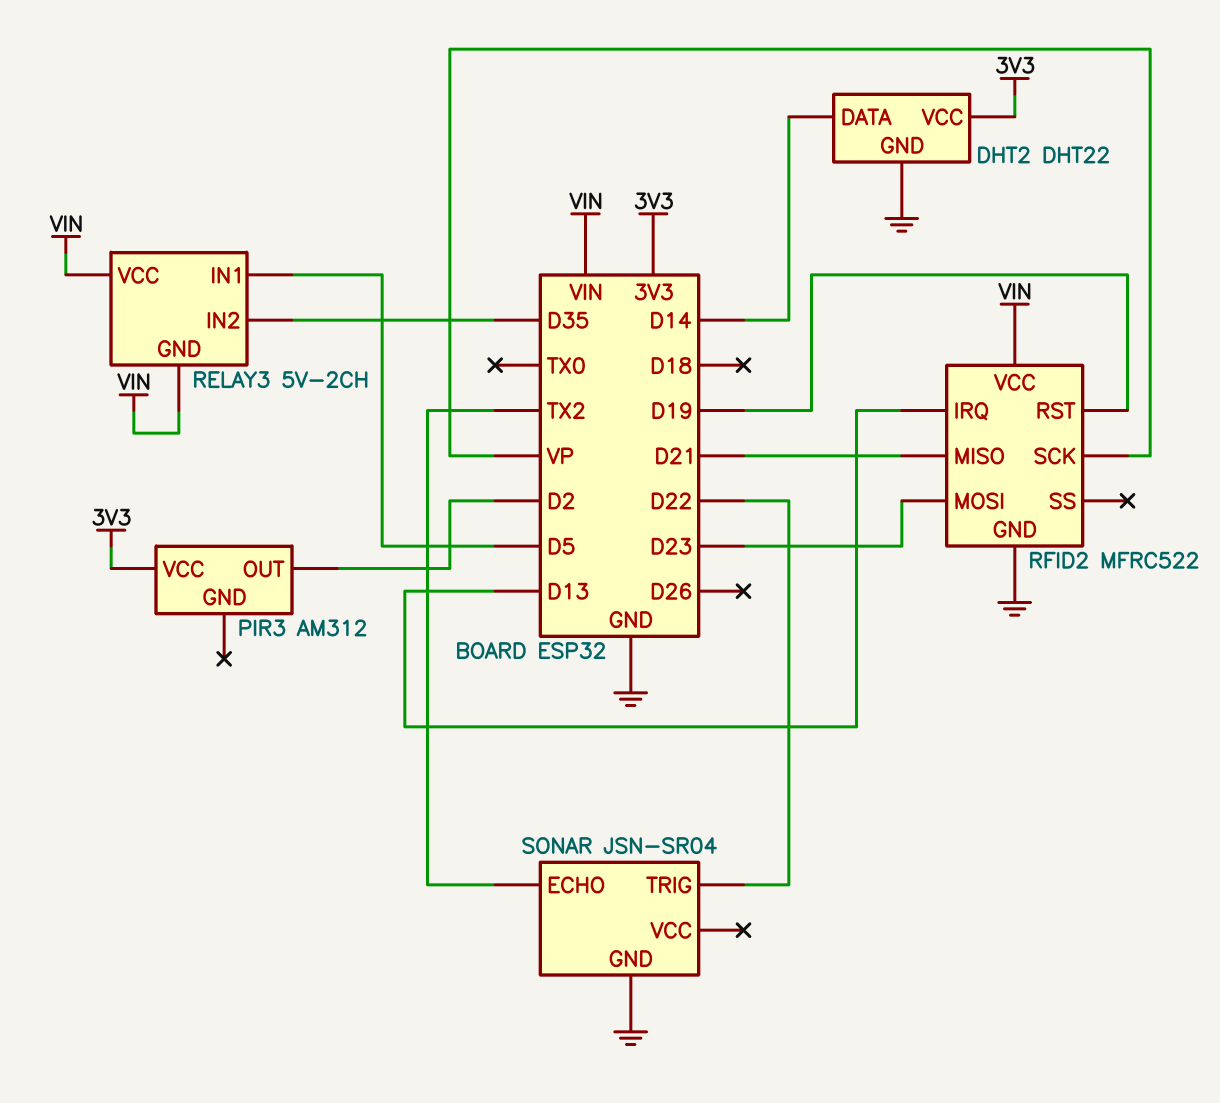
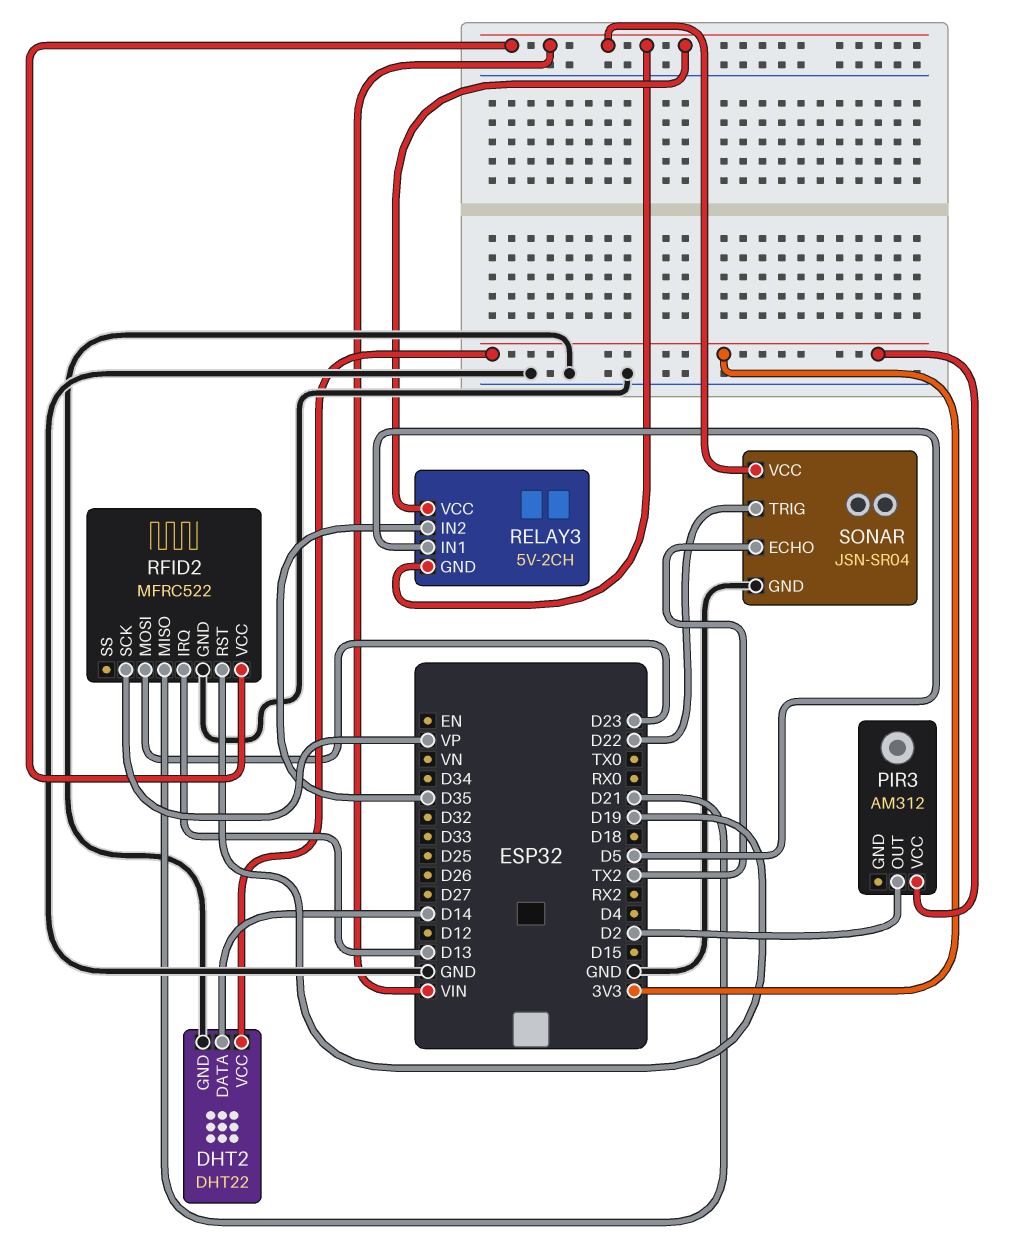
SONAR pin VCC: none -> VIN

